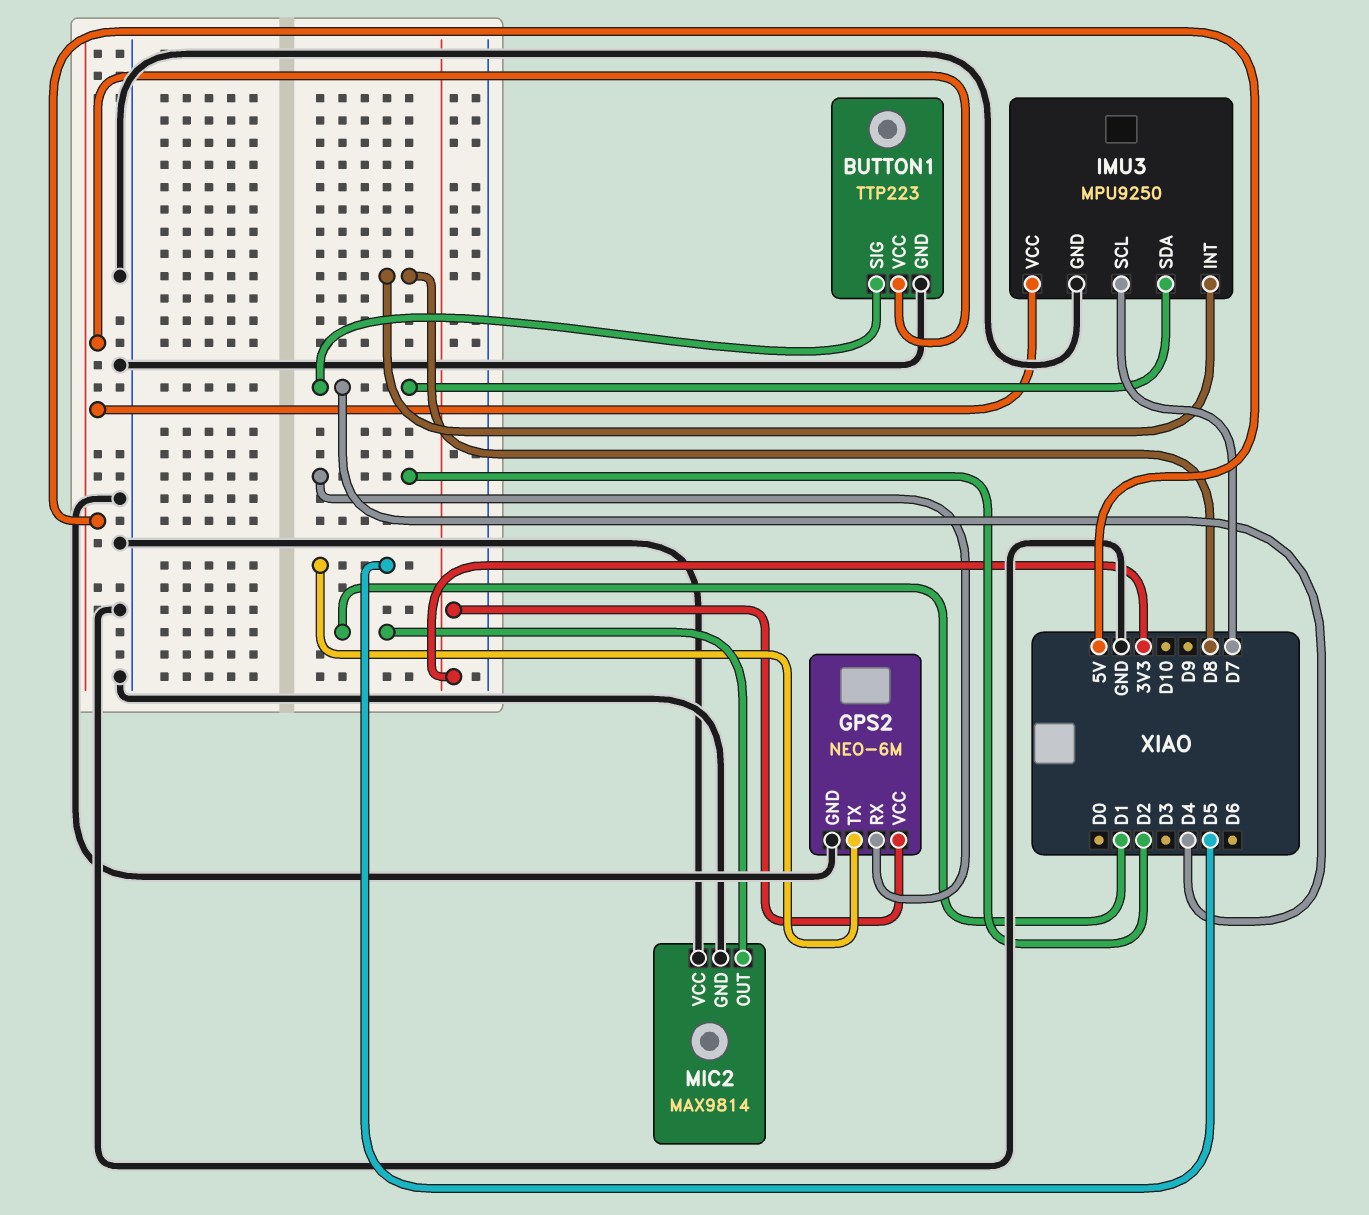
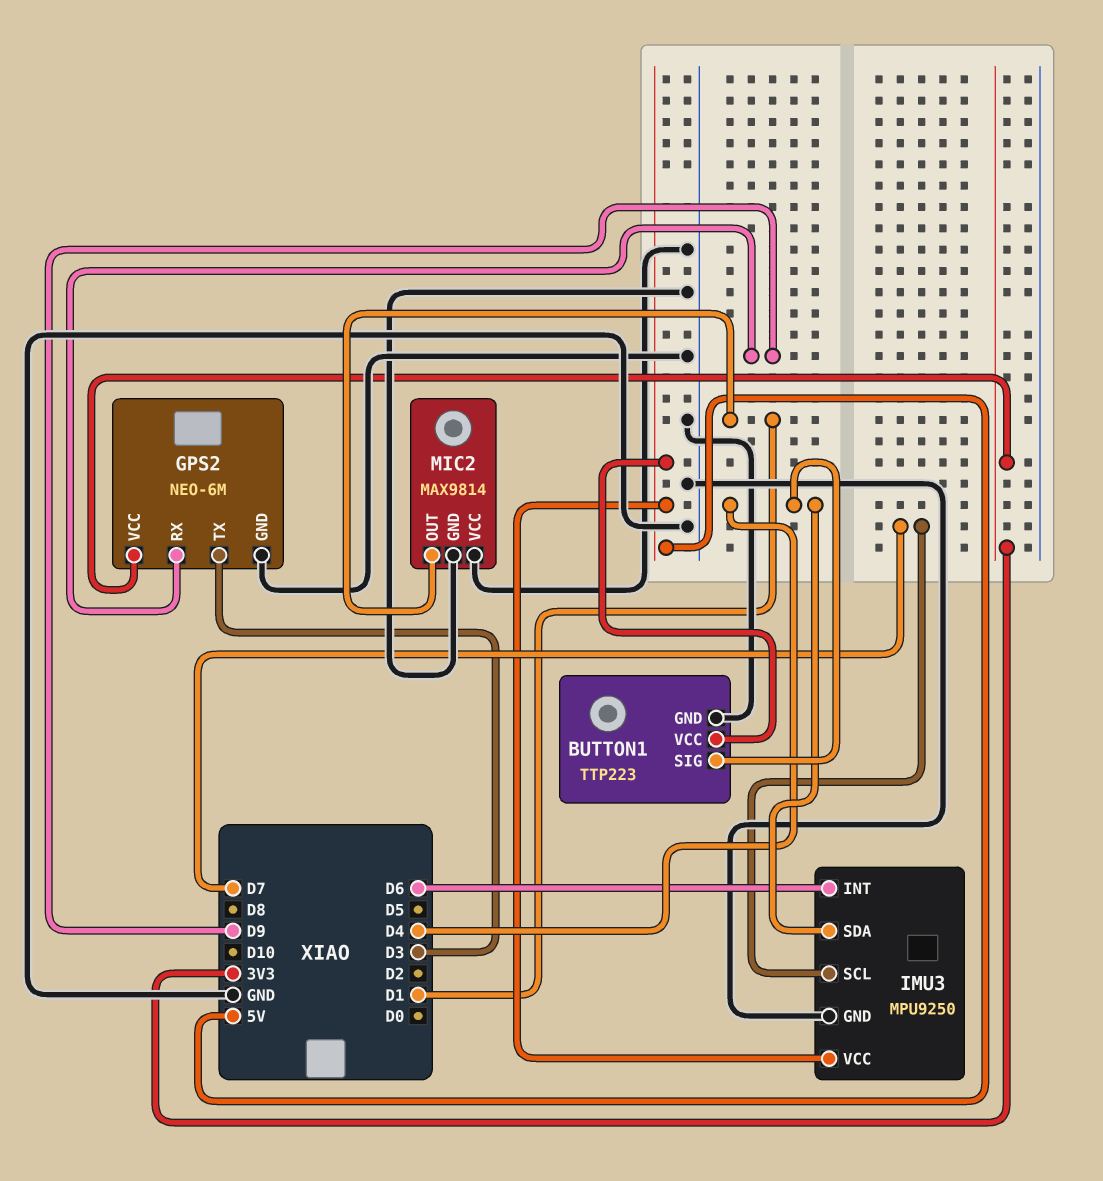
GPS2 pin RX: D2 -> D9
GPS2 pin TX: D5 -> D3
IMU3 pin INT: D8 -> D6

